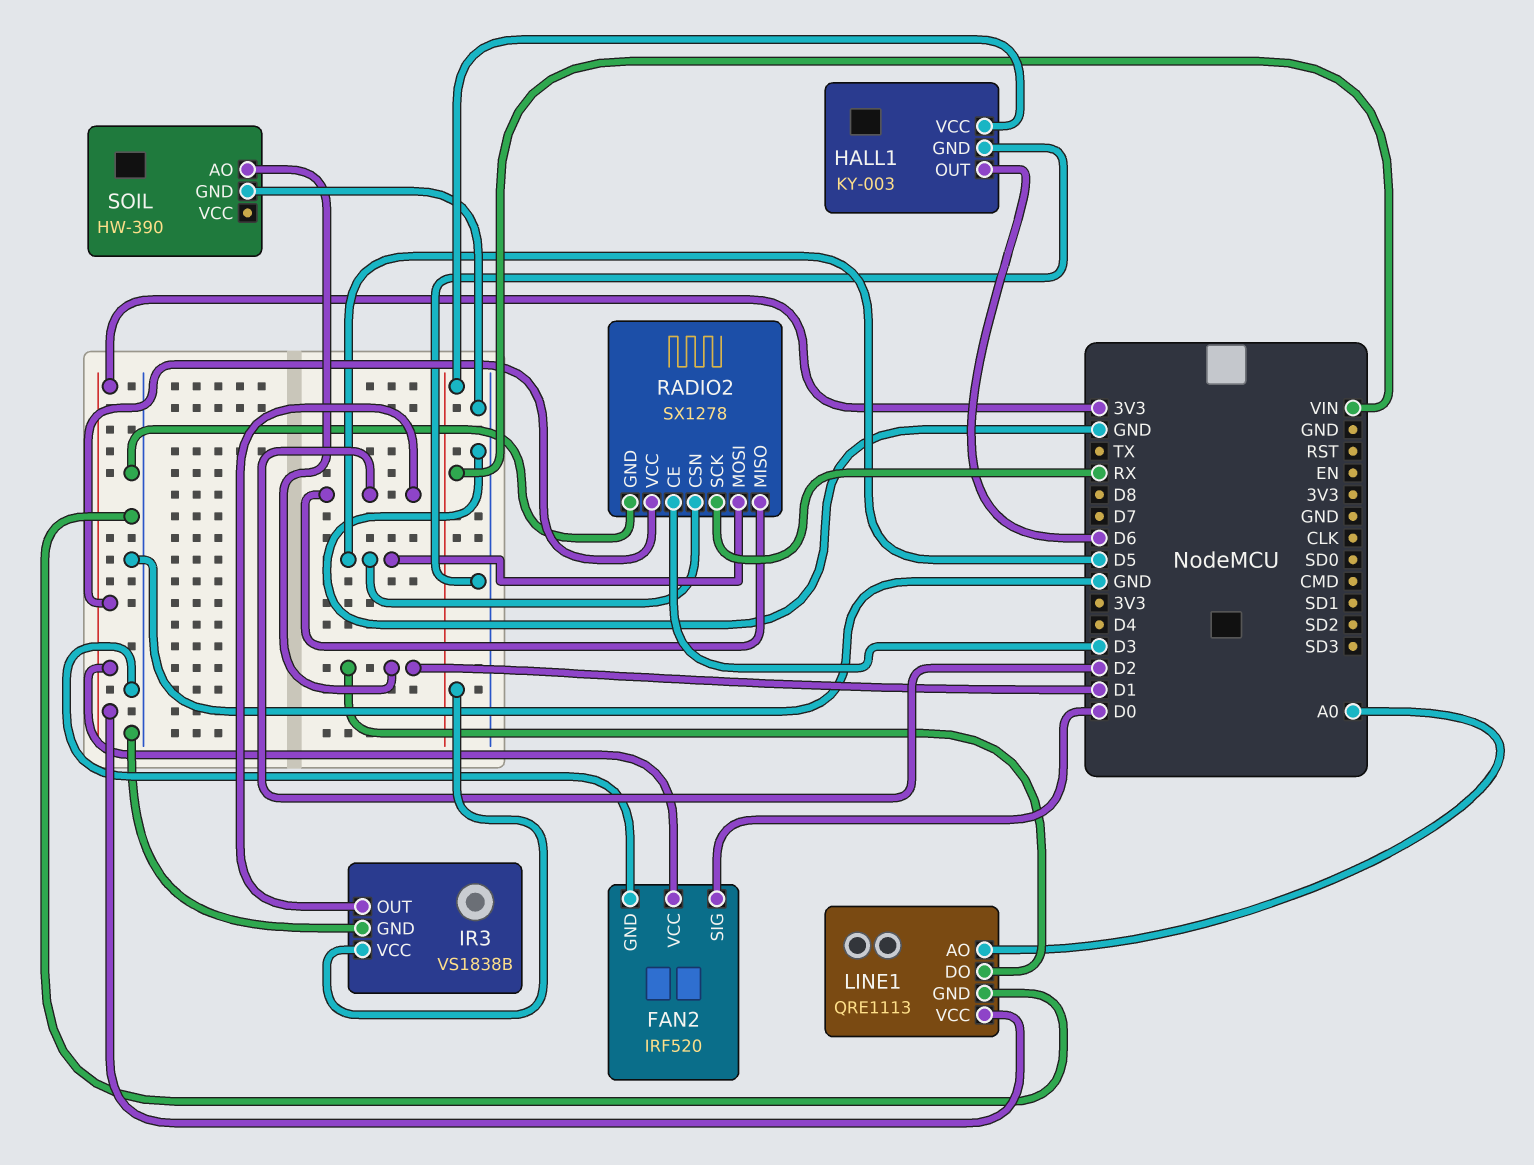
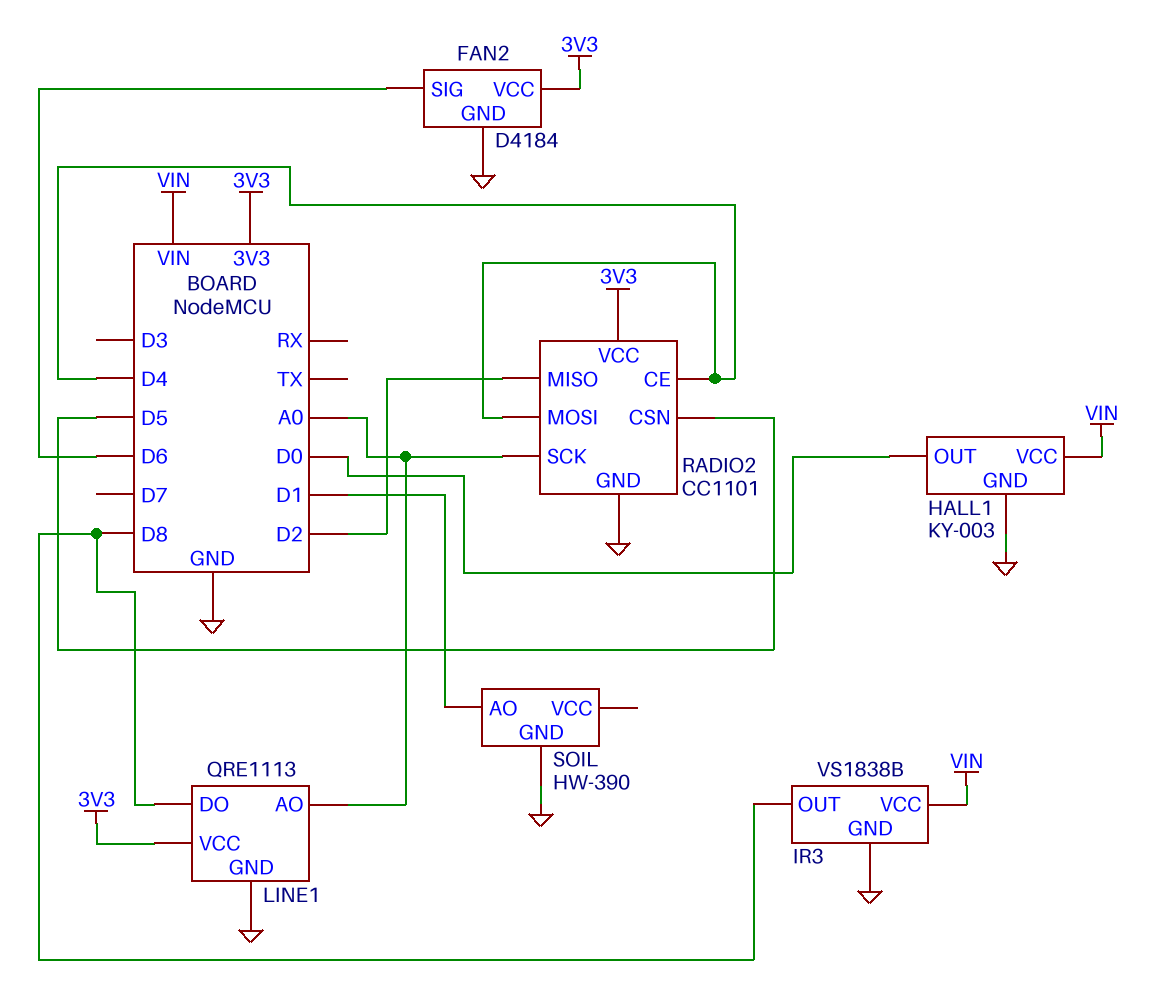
FAN2: IRF520 -> D4184
FAN2 pin SIG: D0 -> D6
HALL1 pin OUT: D6 -> D0
IR3 pin OUT: D2 -> D8
LINE1 pin DO: D1 -> D8
RADIO2: SX1278 -> CC1101
RADIO2 pin CE: D3 -> D4
RADIO2 pin MOSI: D5 -> D4
RADIO2 pin SCK: RX -> A0

